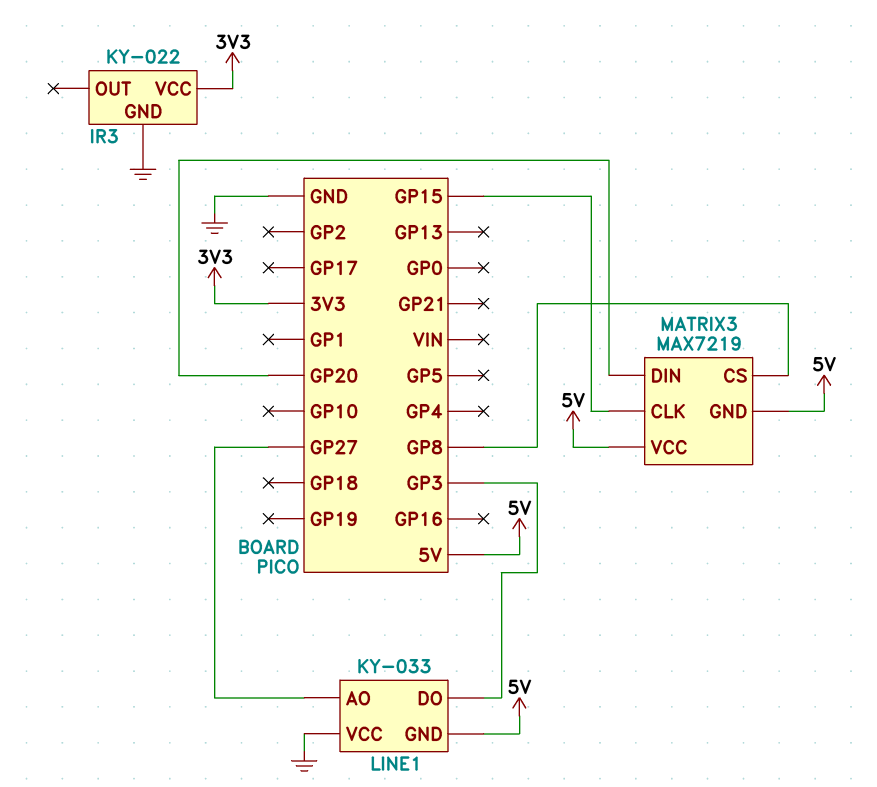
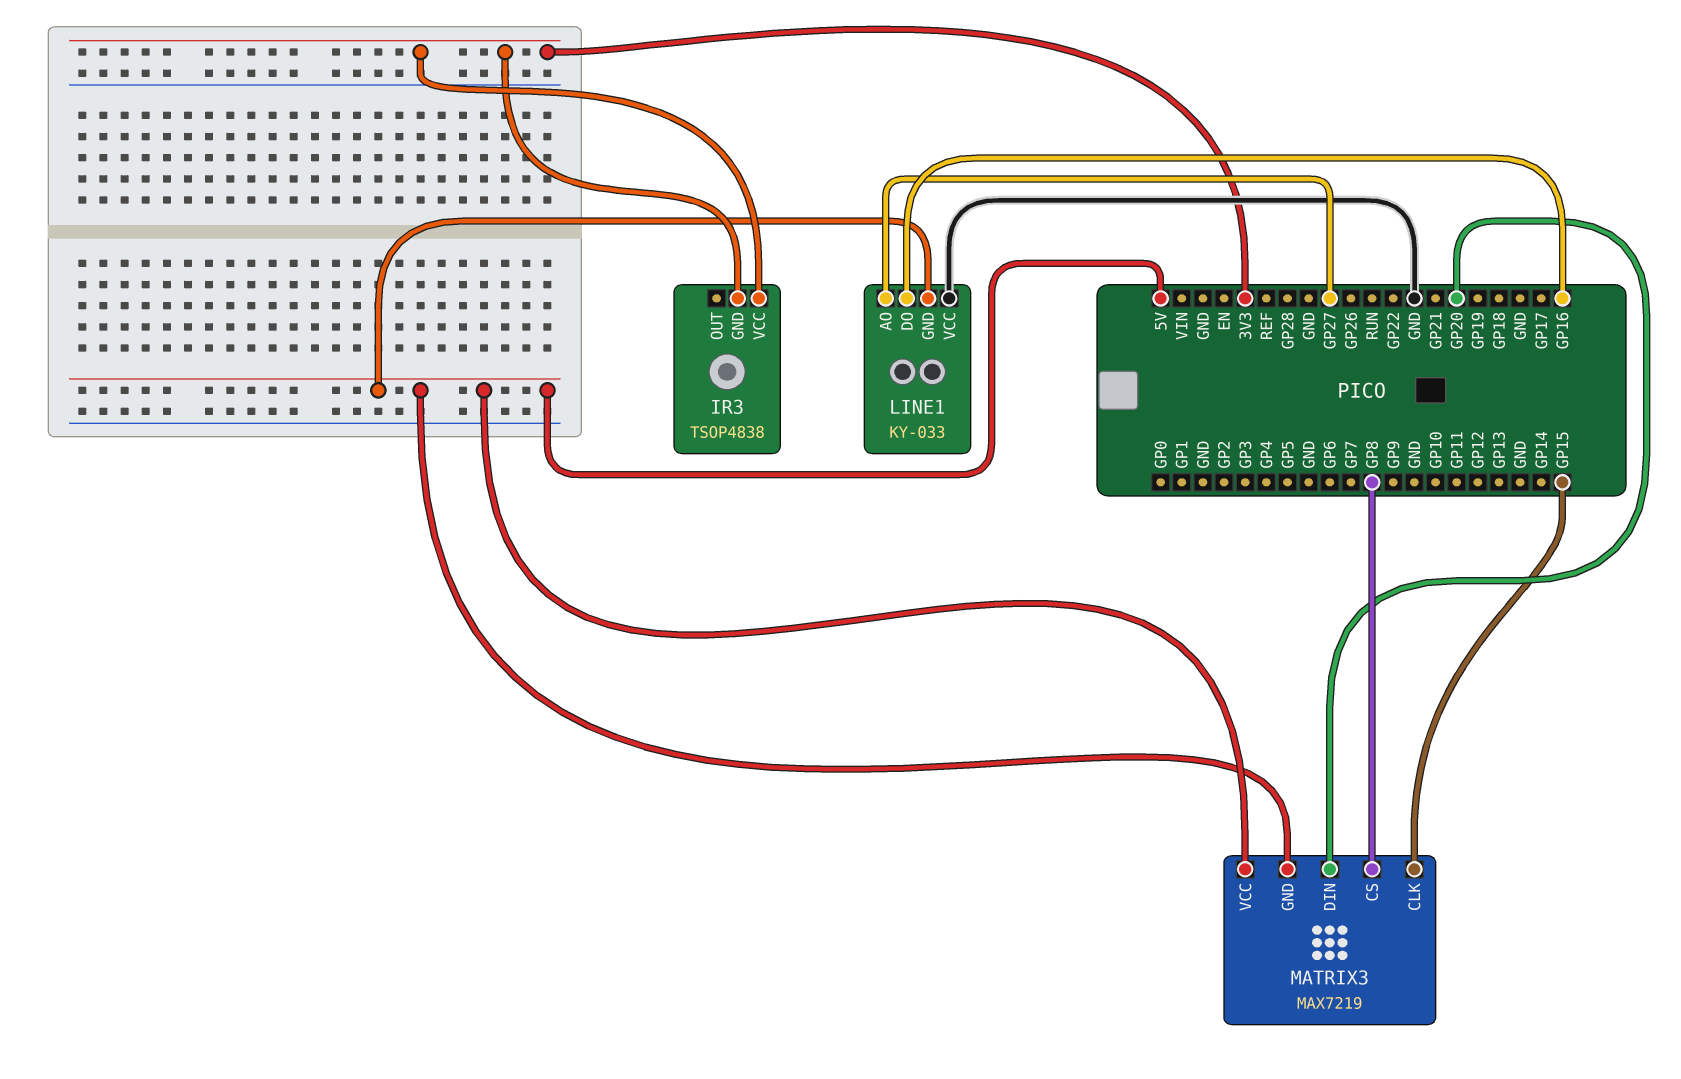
IR3: KY-022 -> TSOP4838
IR3 pin GND: GND -> 3V3
LINE1 pin DO: GP3 -> GP16

